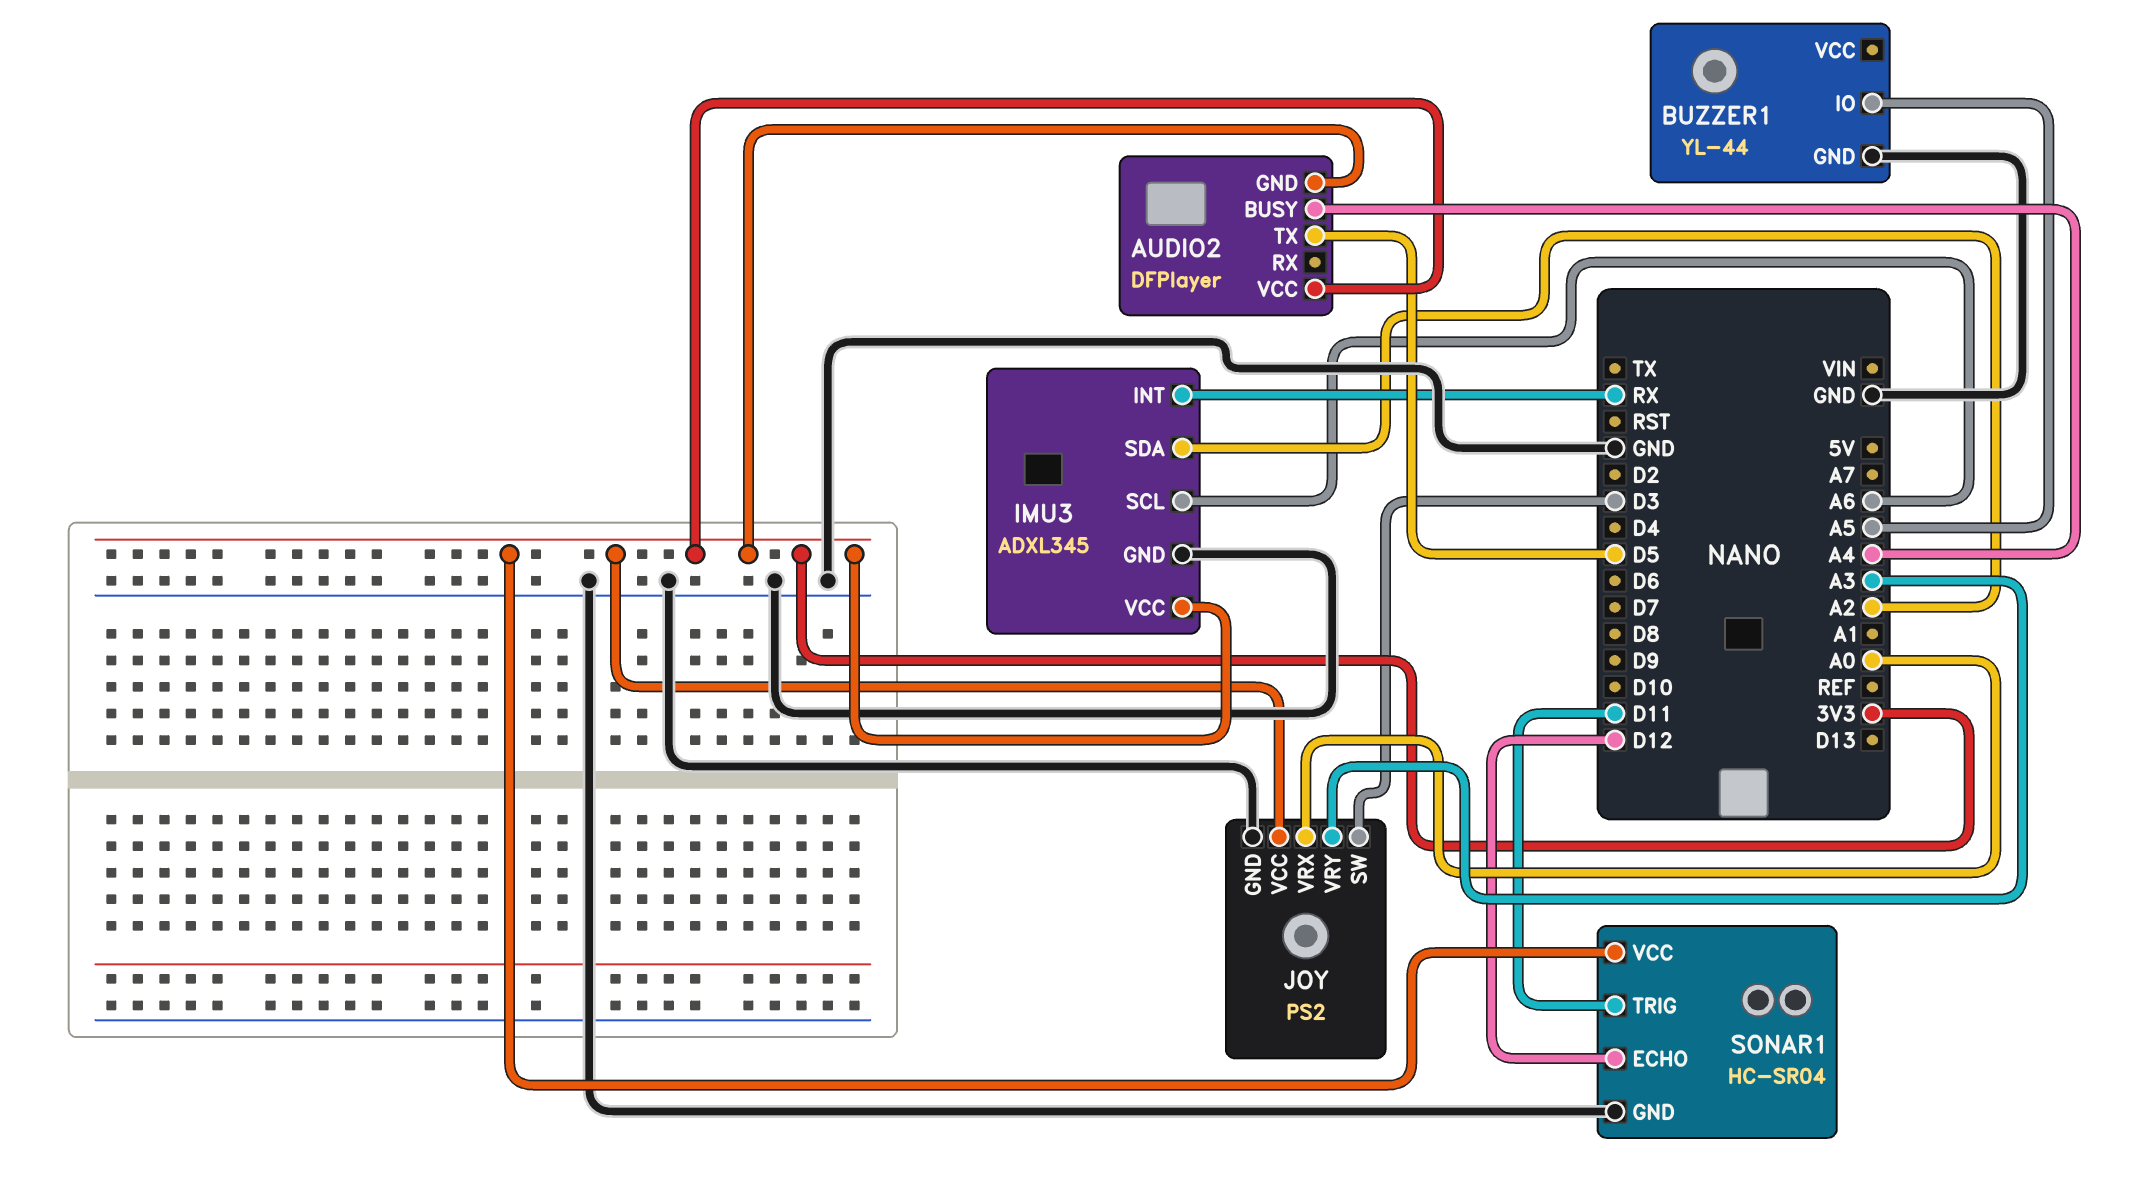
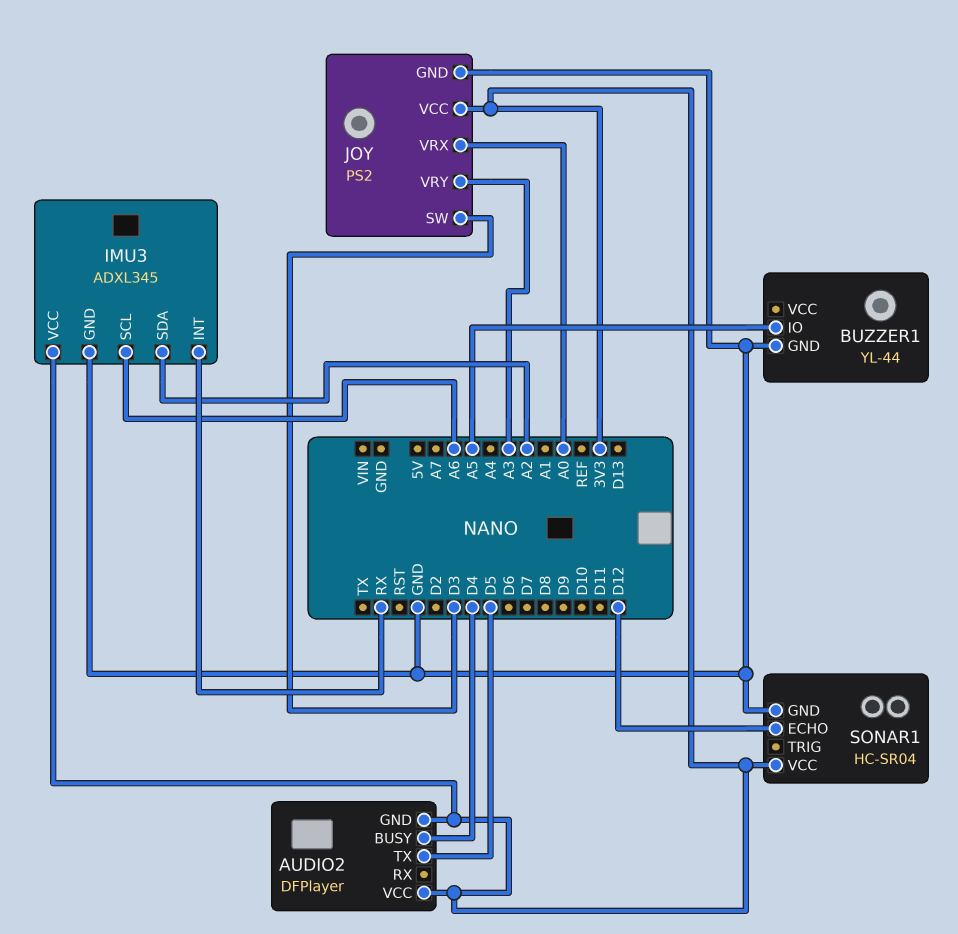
AUDIO2 pin BUSY: A4 -> D4
SONAR1 pin TRIG: D11 -> none

